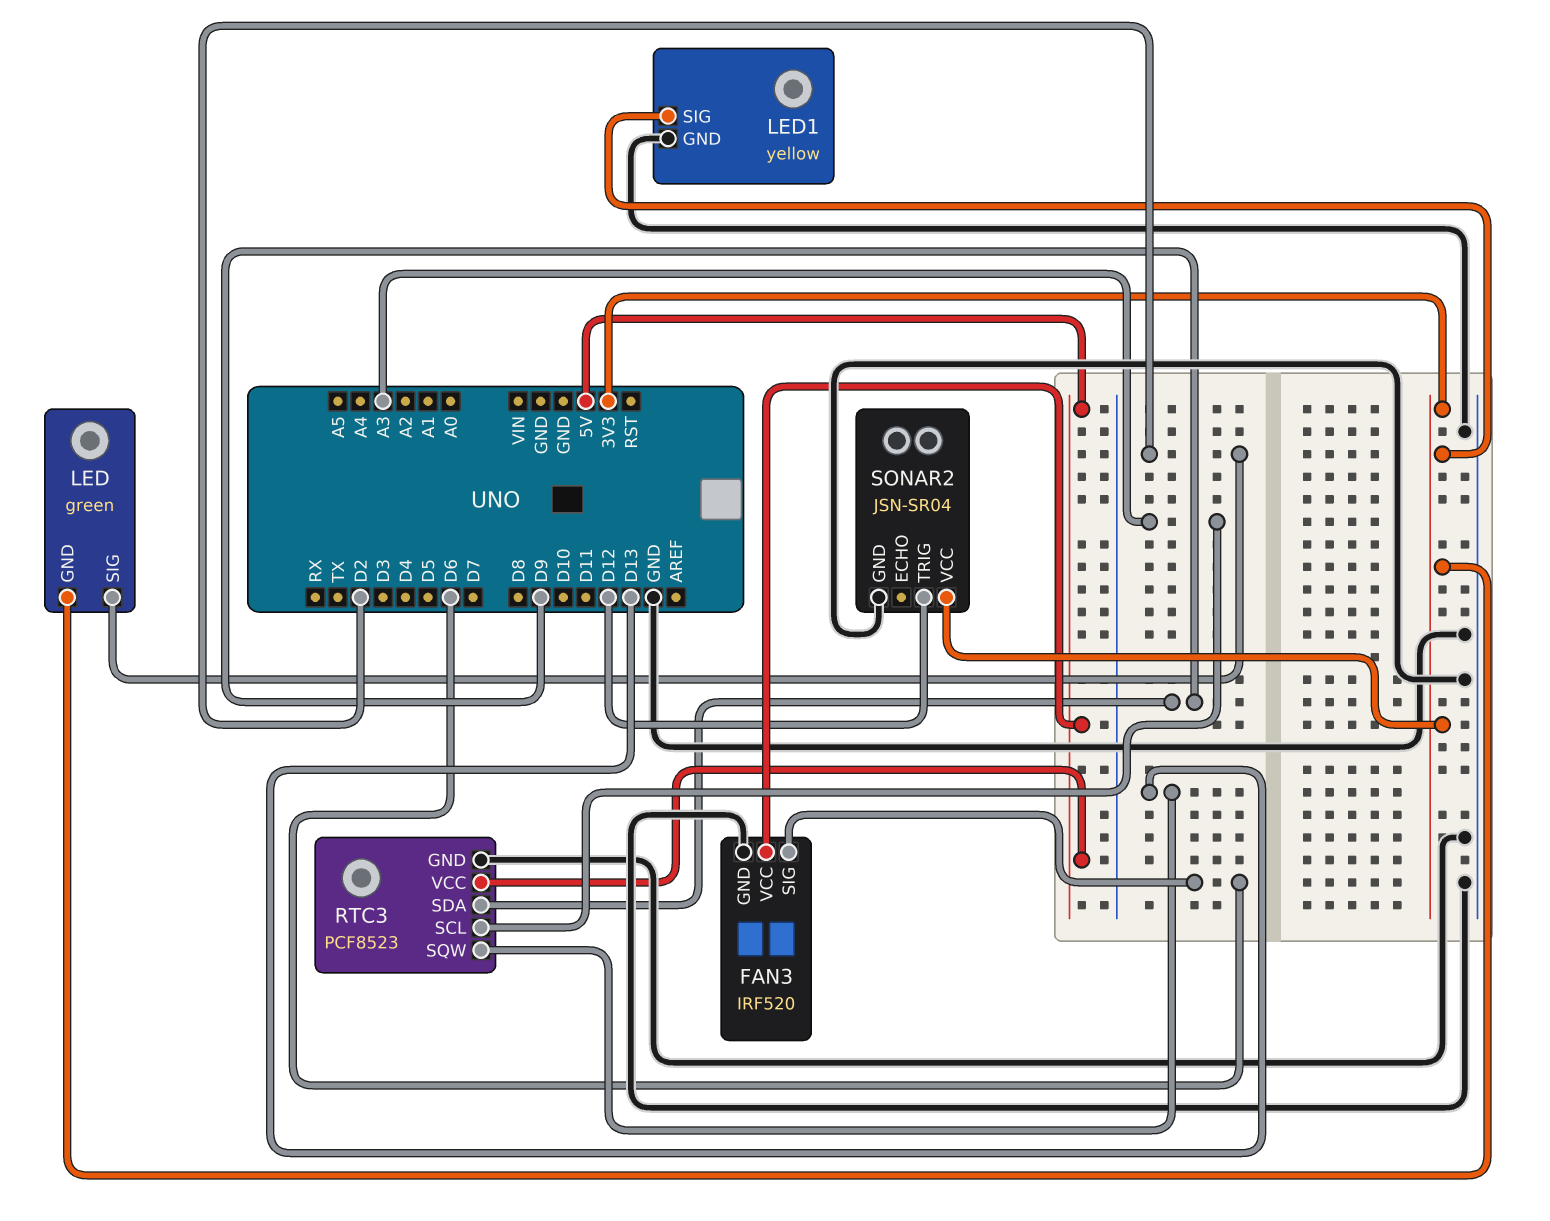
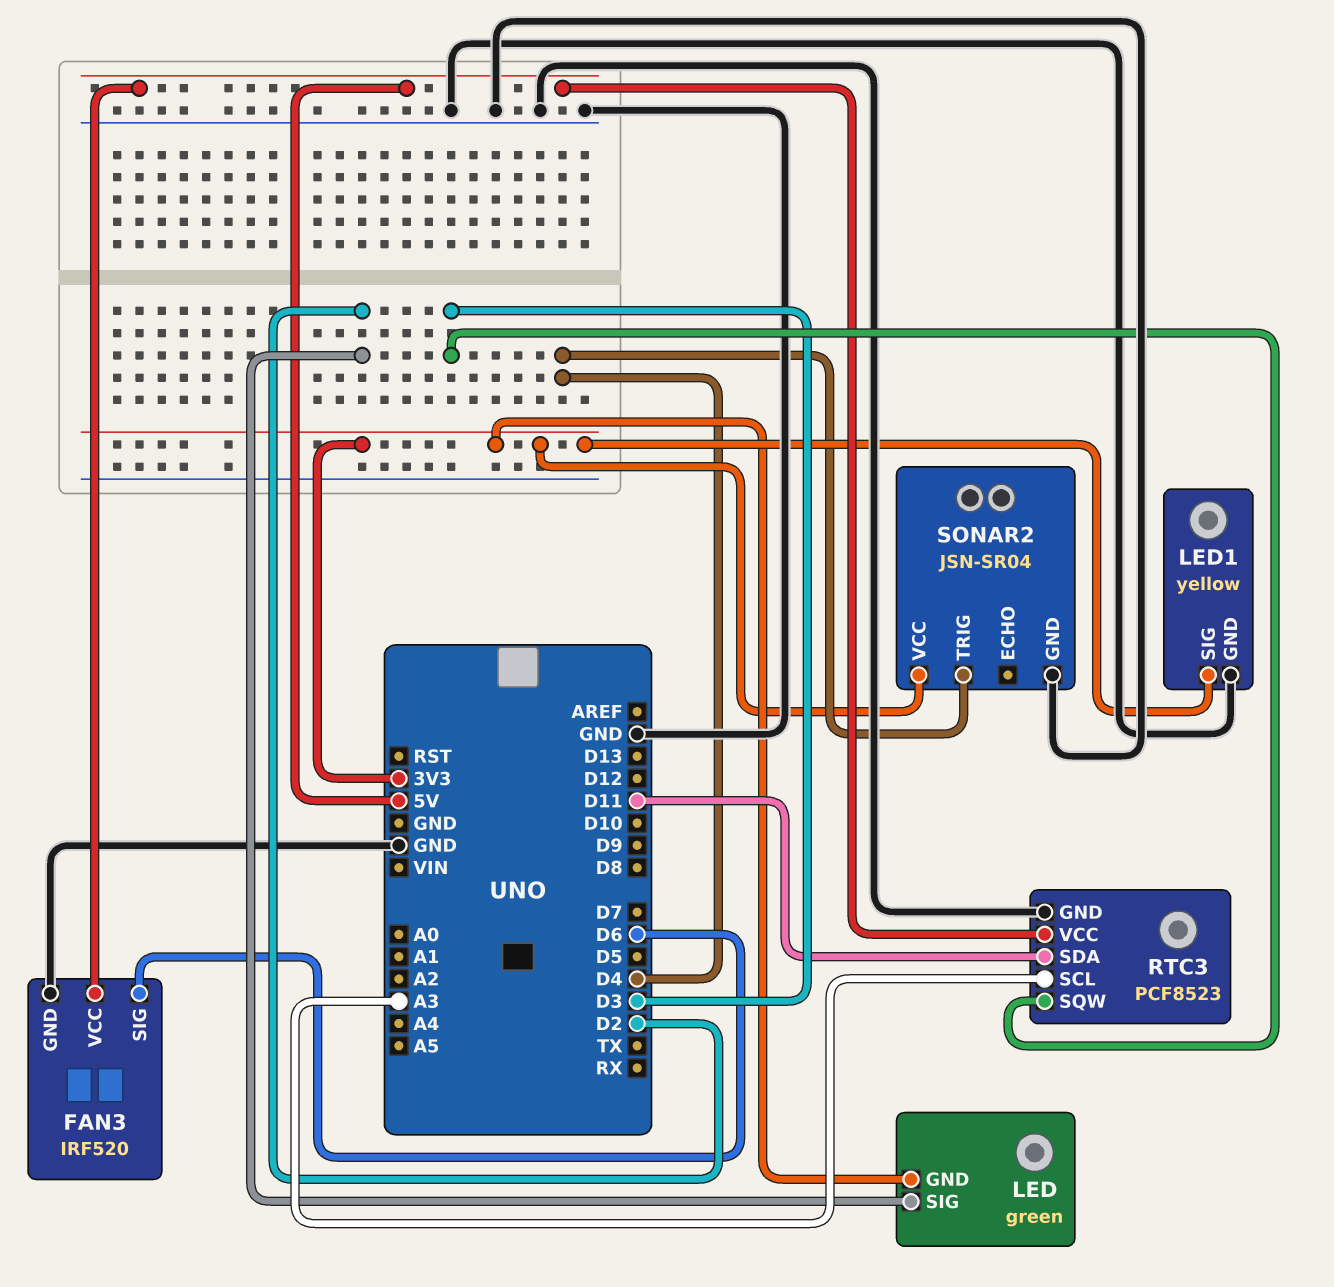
RTC3 pin SDA: D9 -> D11
RTC3 pin SQW: D13 -> D3
SONAR2 pin TRIG: D12 -> D4

